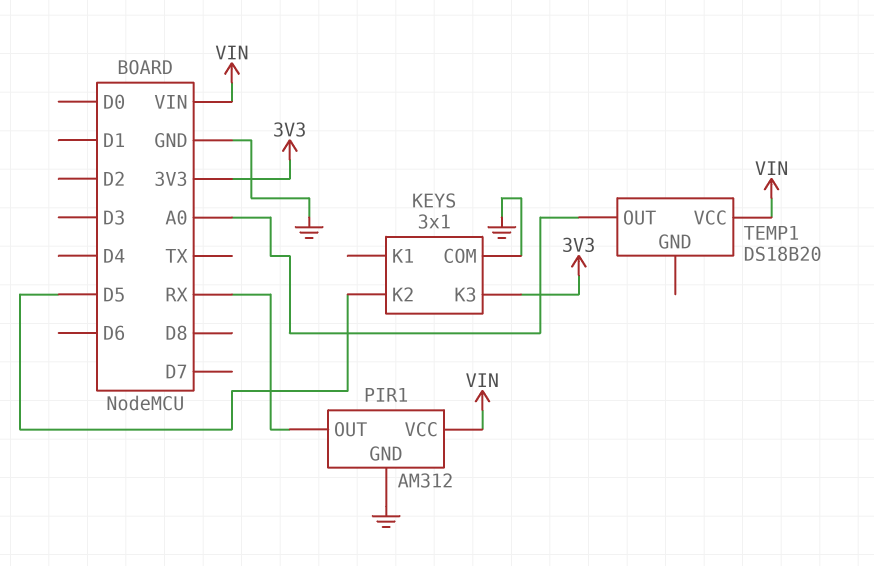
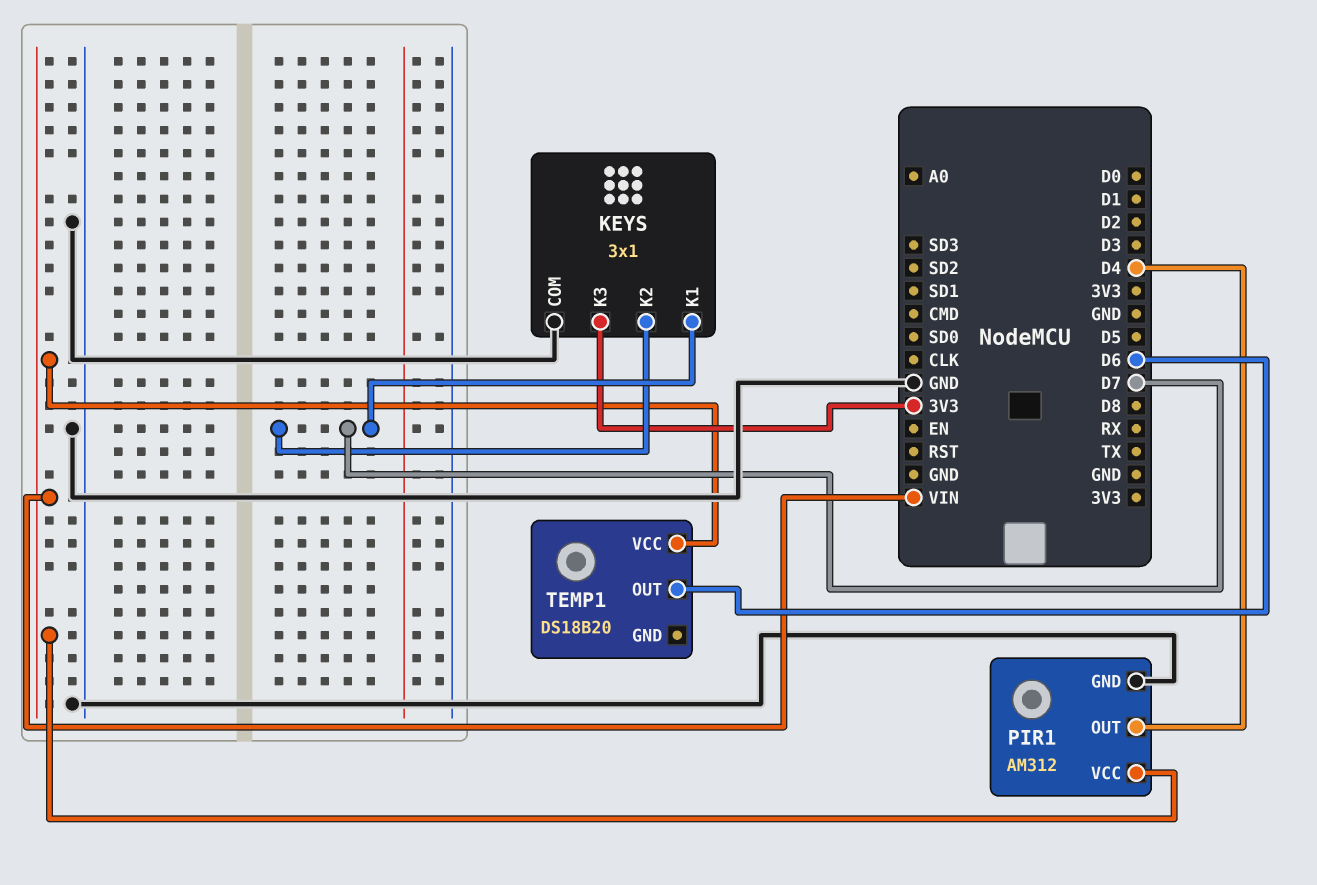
KEYS pin K1: none -> D7
KEYS pin K2: D5 -> D7
PIR1 pin OUT: RX -> D4
TEMP1 pin OUT: A0 -> D6

